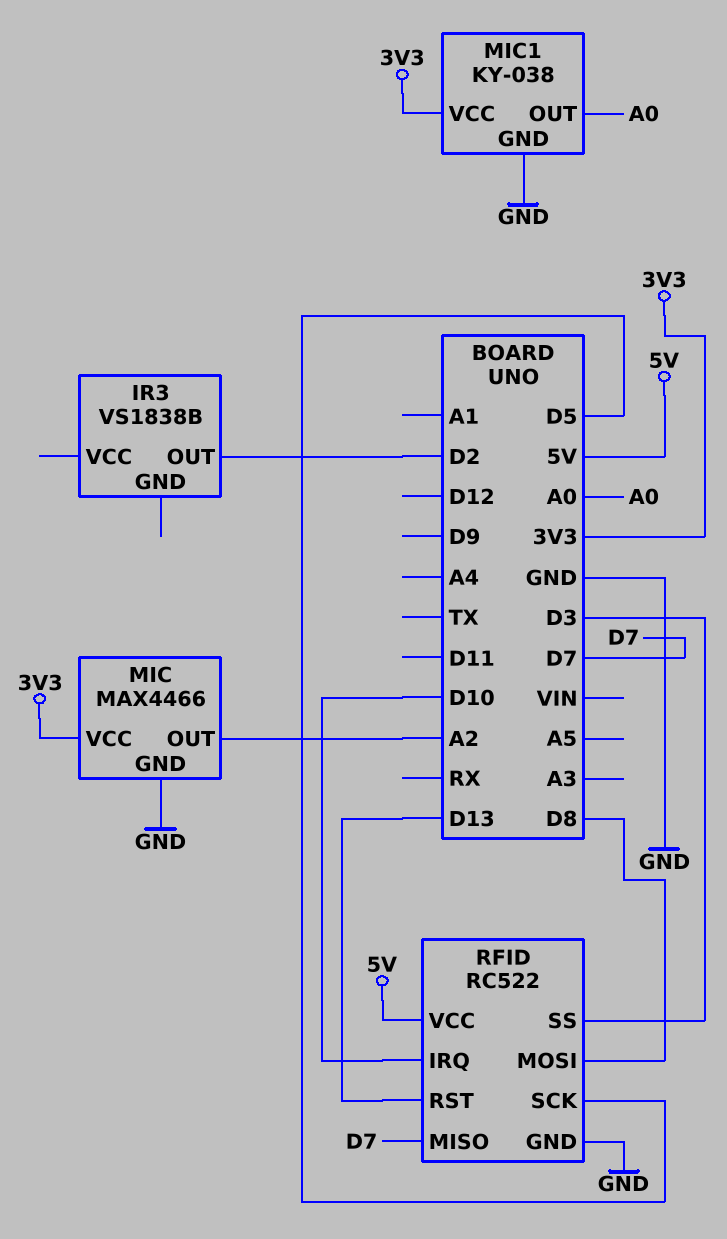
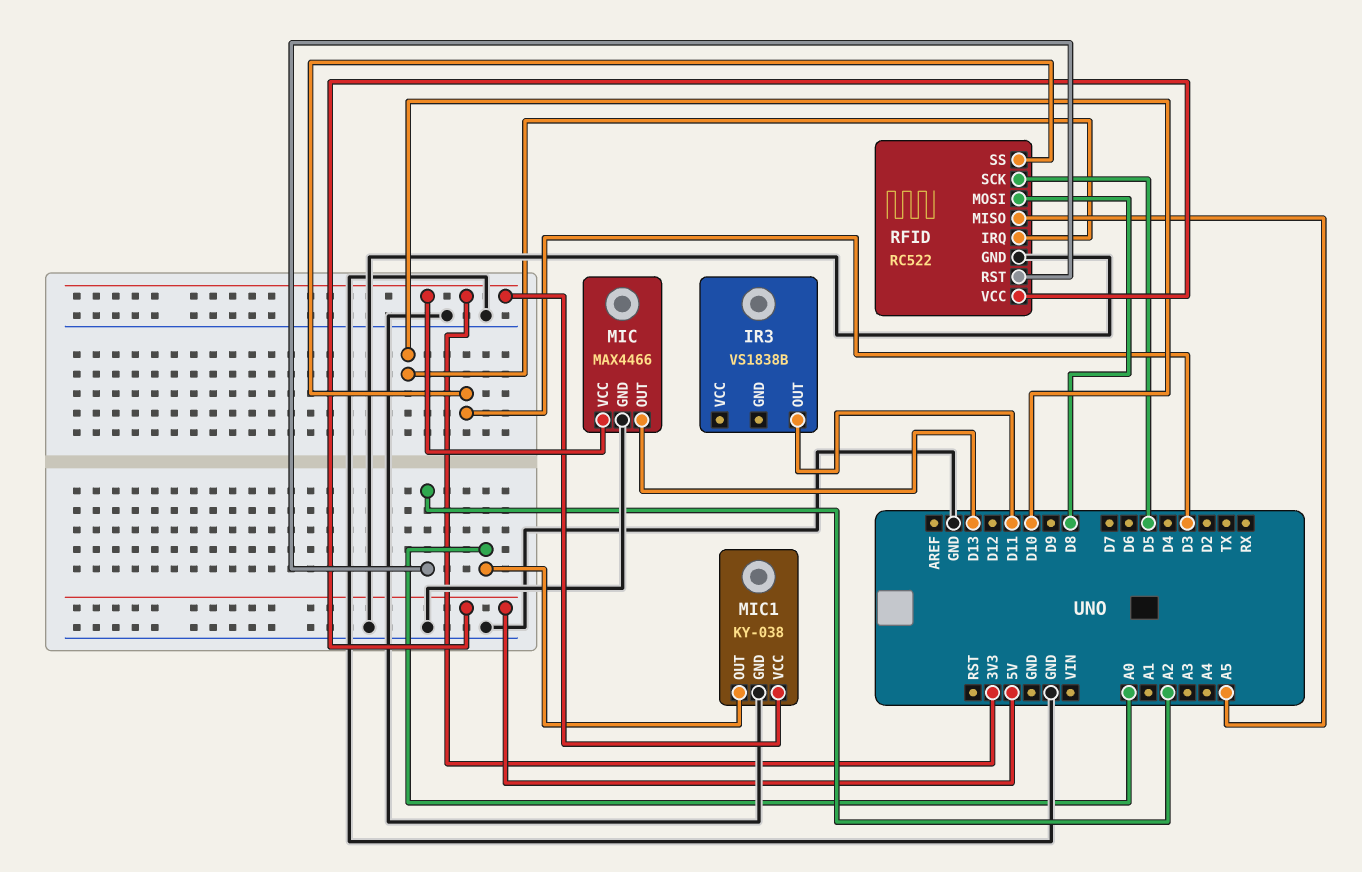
IR3 pin OUT: D2 -> D11
MIC pin OUT: A2 -> D13
RFID pin MISO: D7 -> A5
RFID pin RST: D13 -> A2

